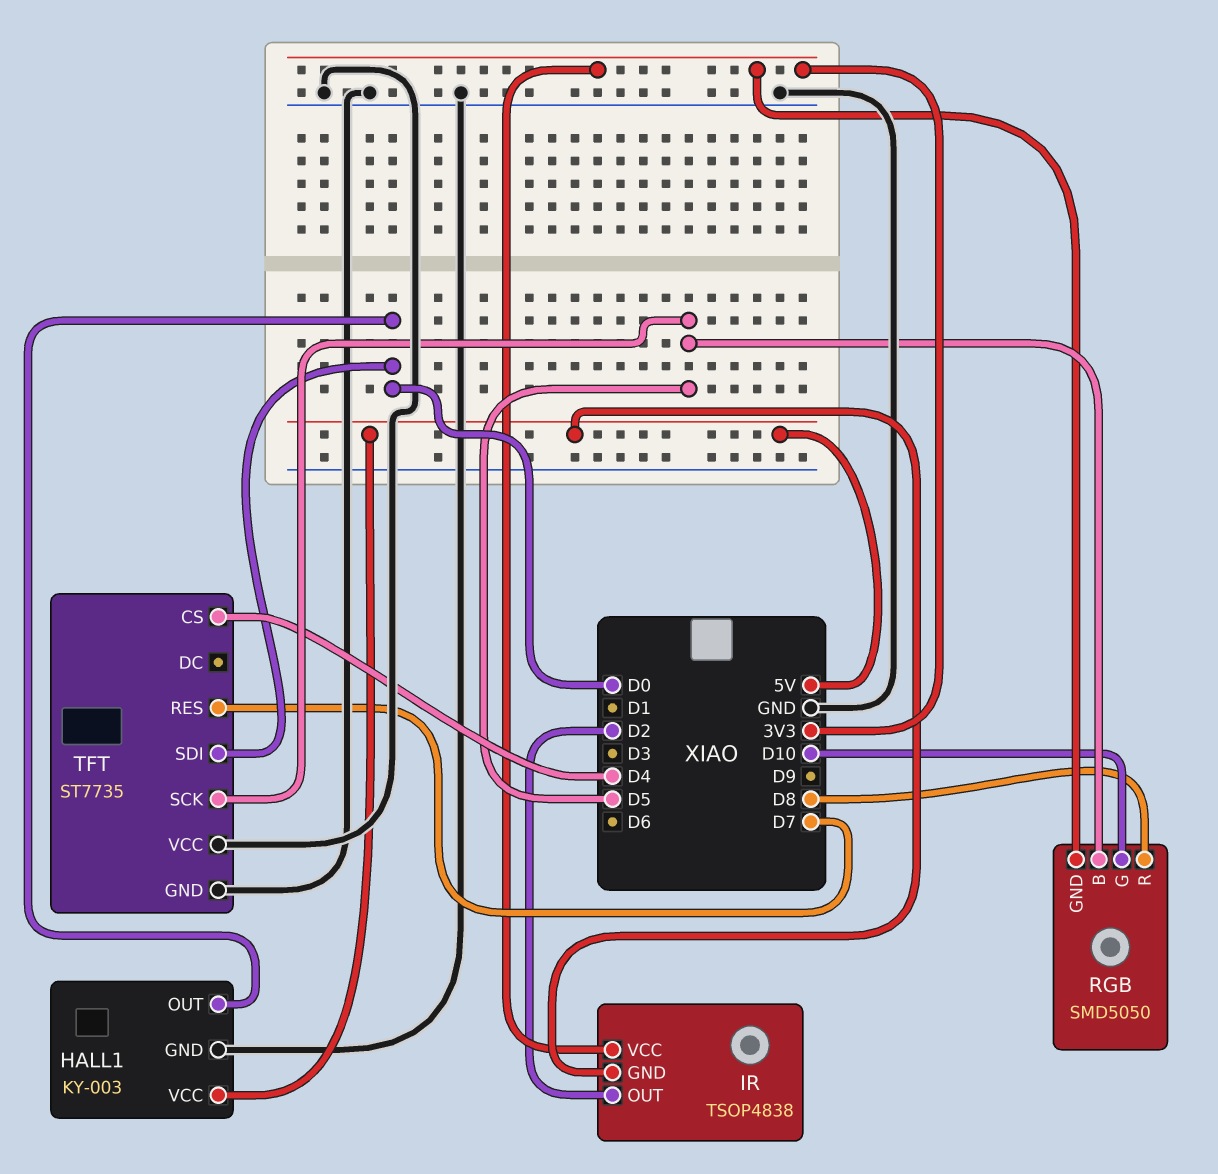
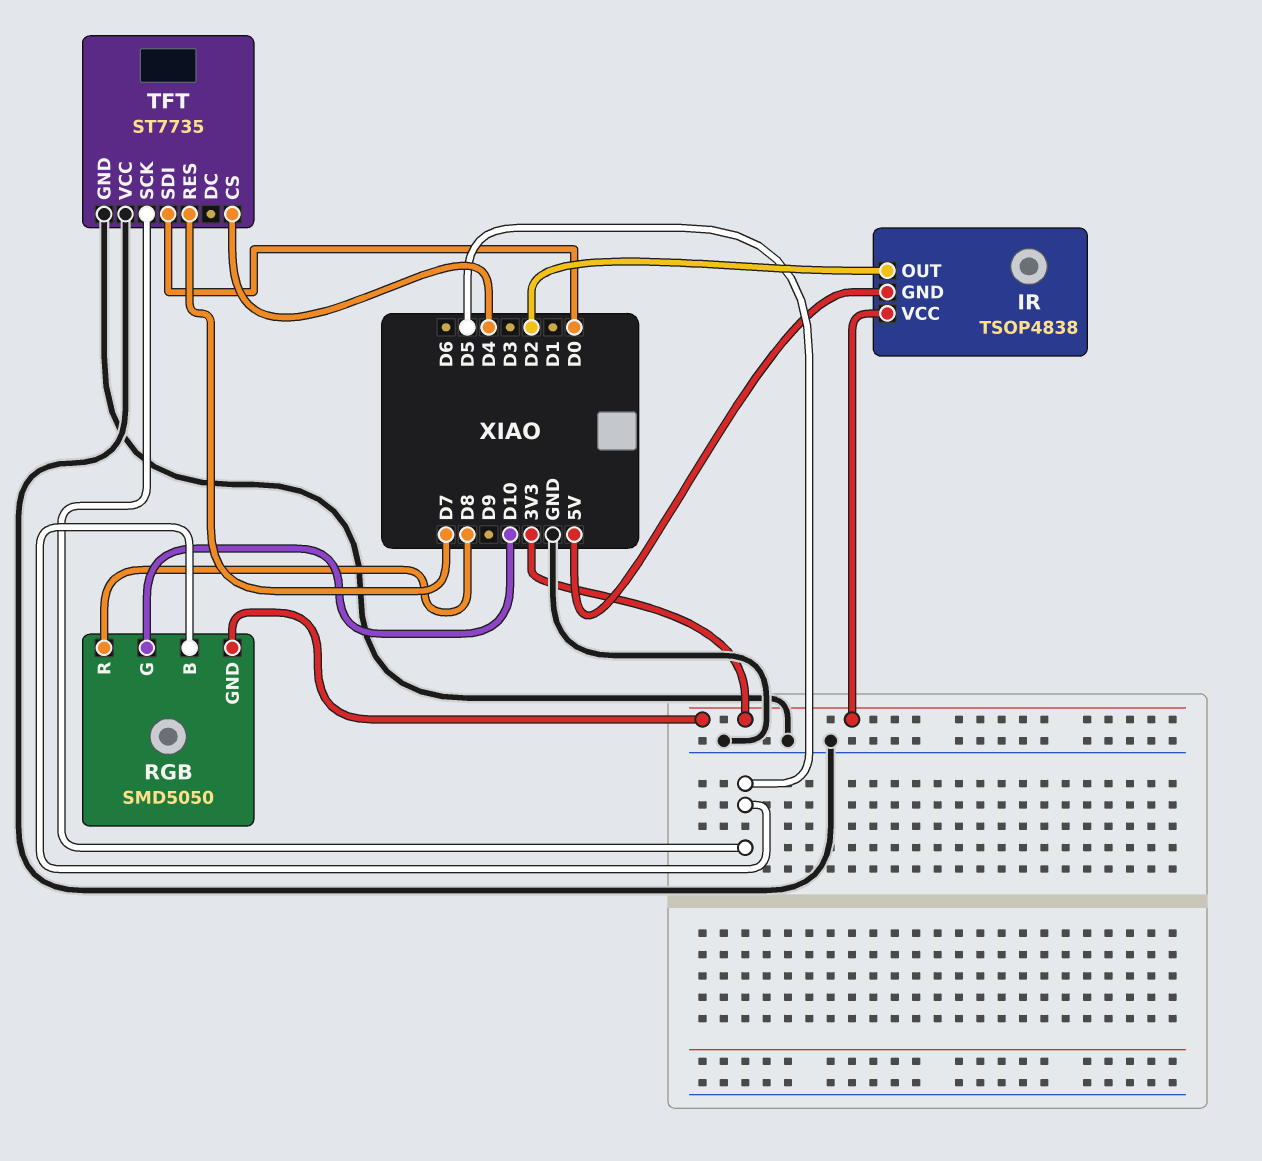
HALL1: KY-003 -> none
HALL1 pin GND: GND -> none
HALL1 pin OUT: D0 -> none
HALL1 pin VCC: 5V -> none

